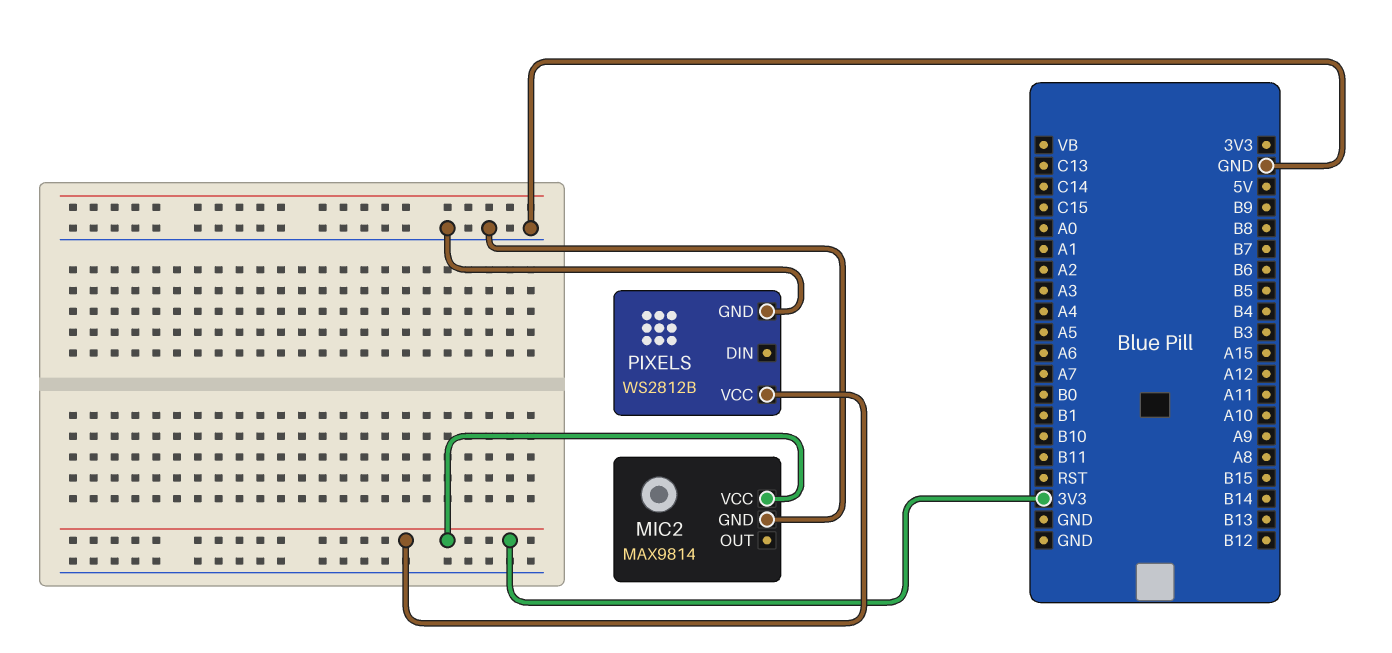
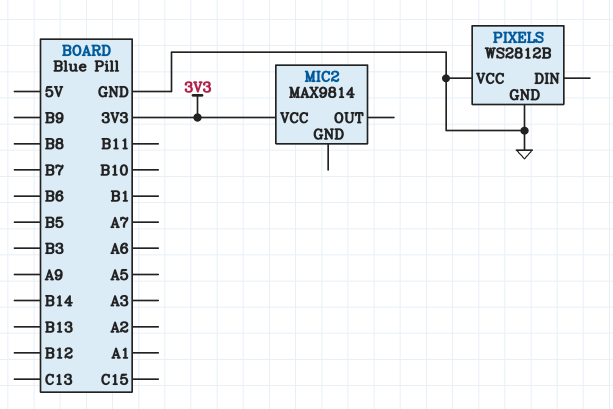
MIC2 pin GND: GND -> none
PIXELS pin VCC: 3V3 -> GND

